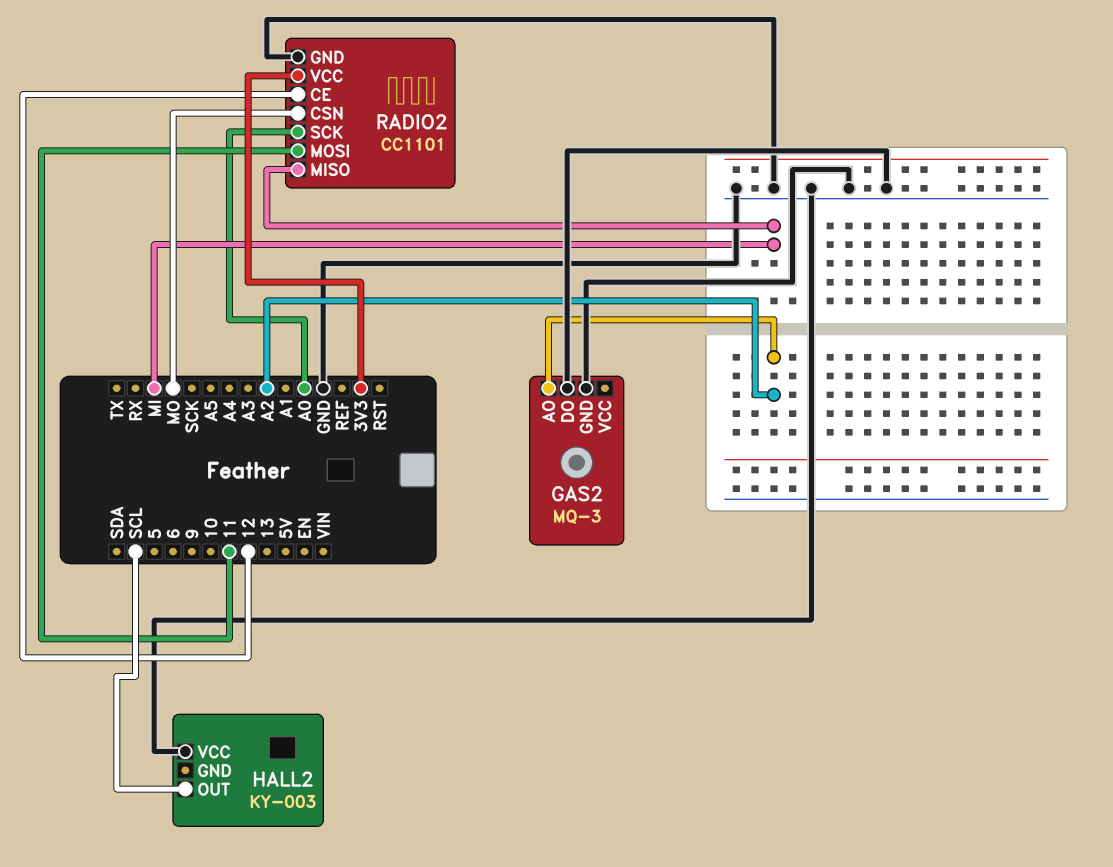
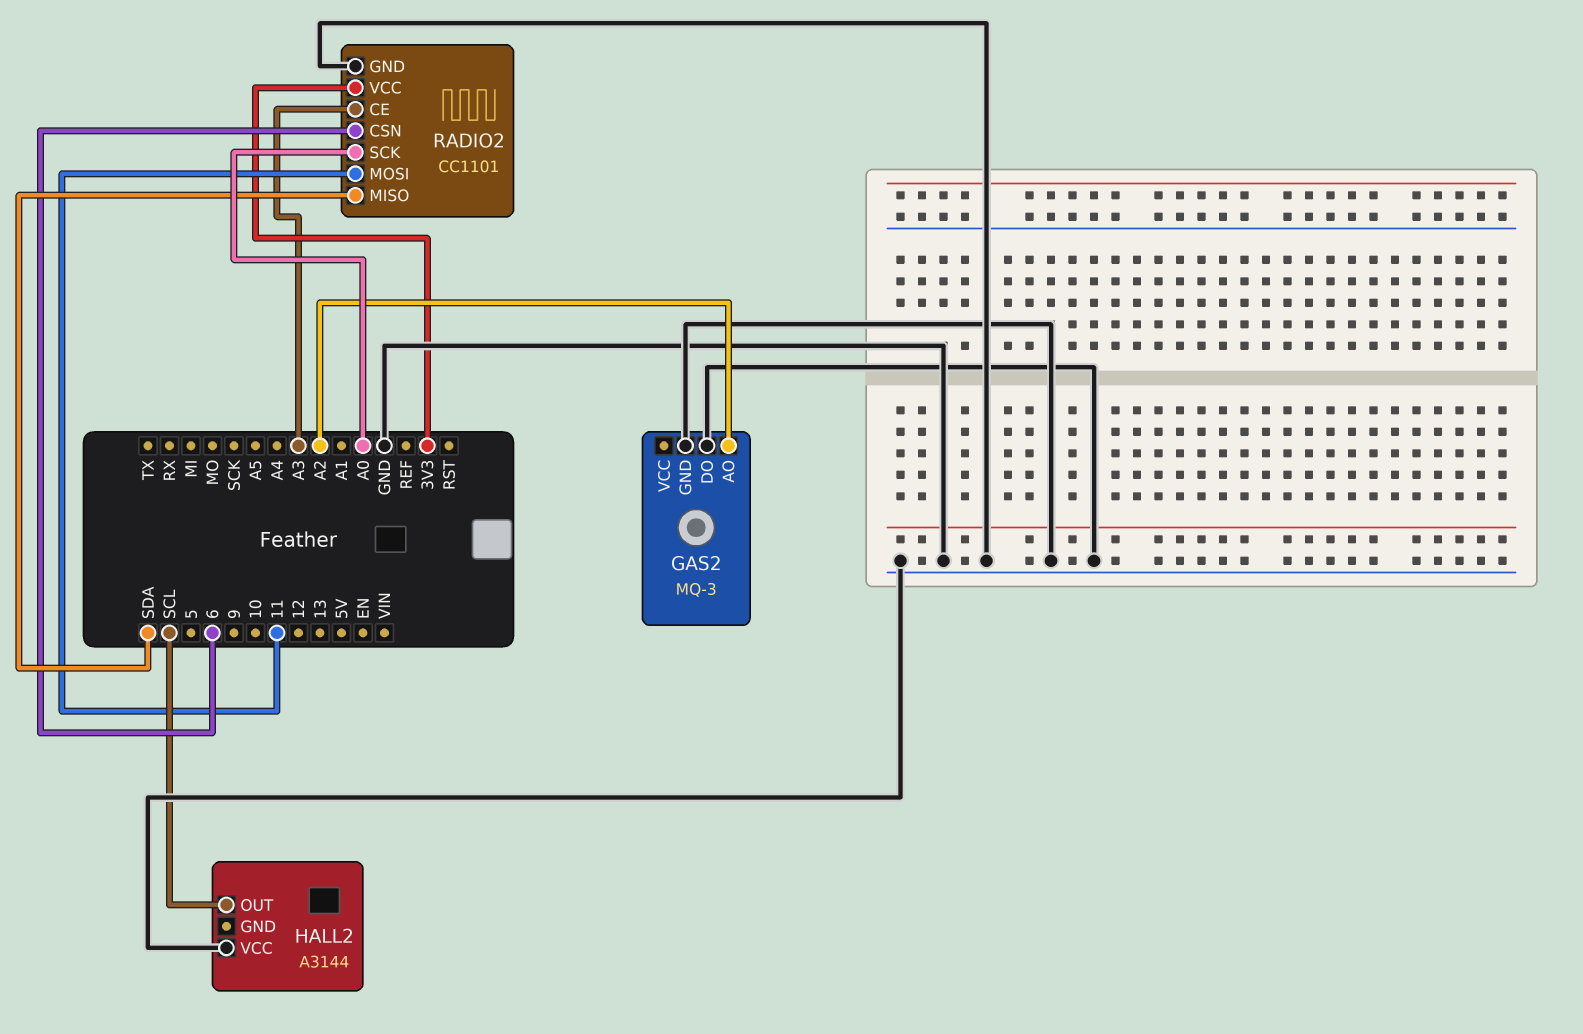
HALL2: KY-003 -> A3144
RADIO2 pin CE: 12 -> A3
RADIO2 pin CSN: MO -> 6
RADIO2 pin MISO: MI -> SDA

